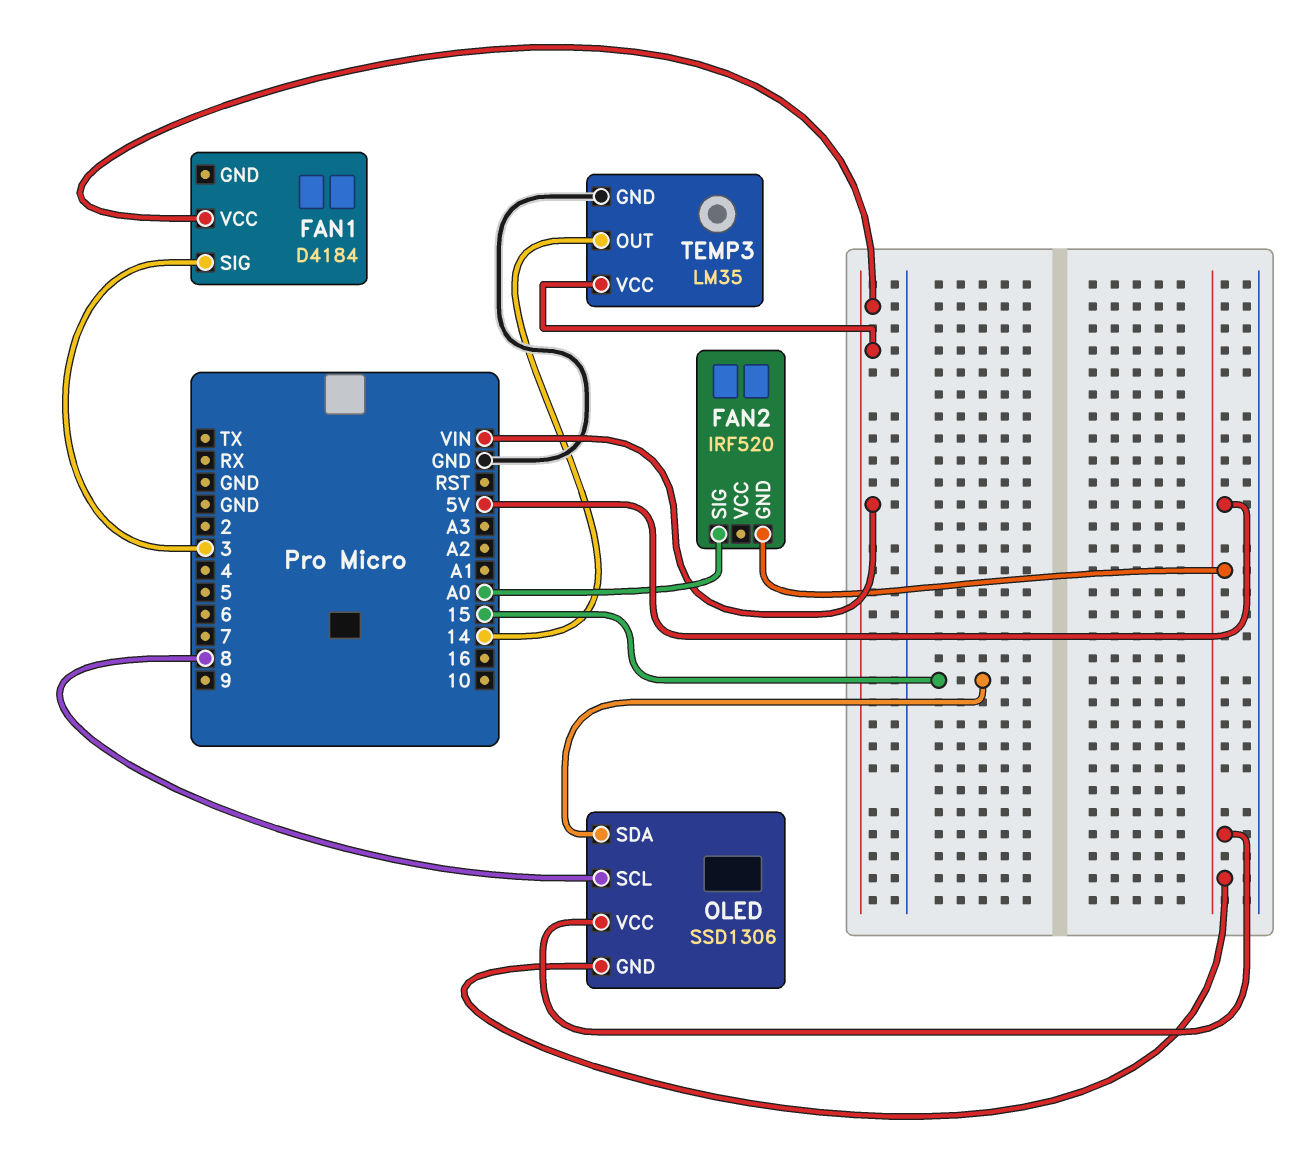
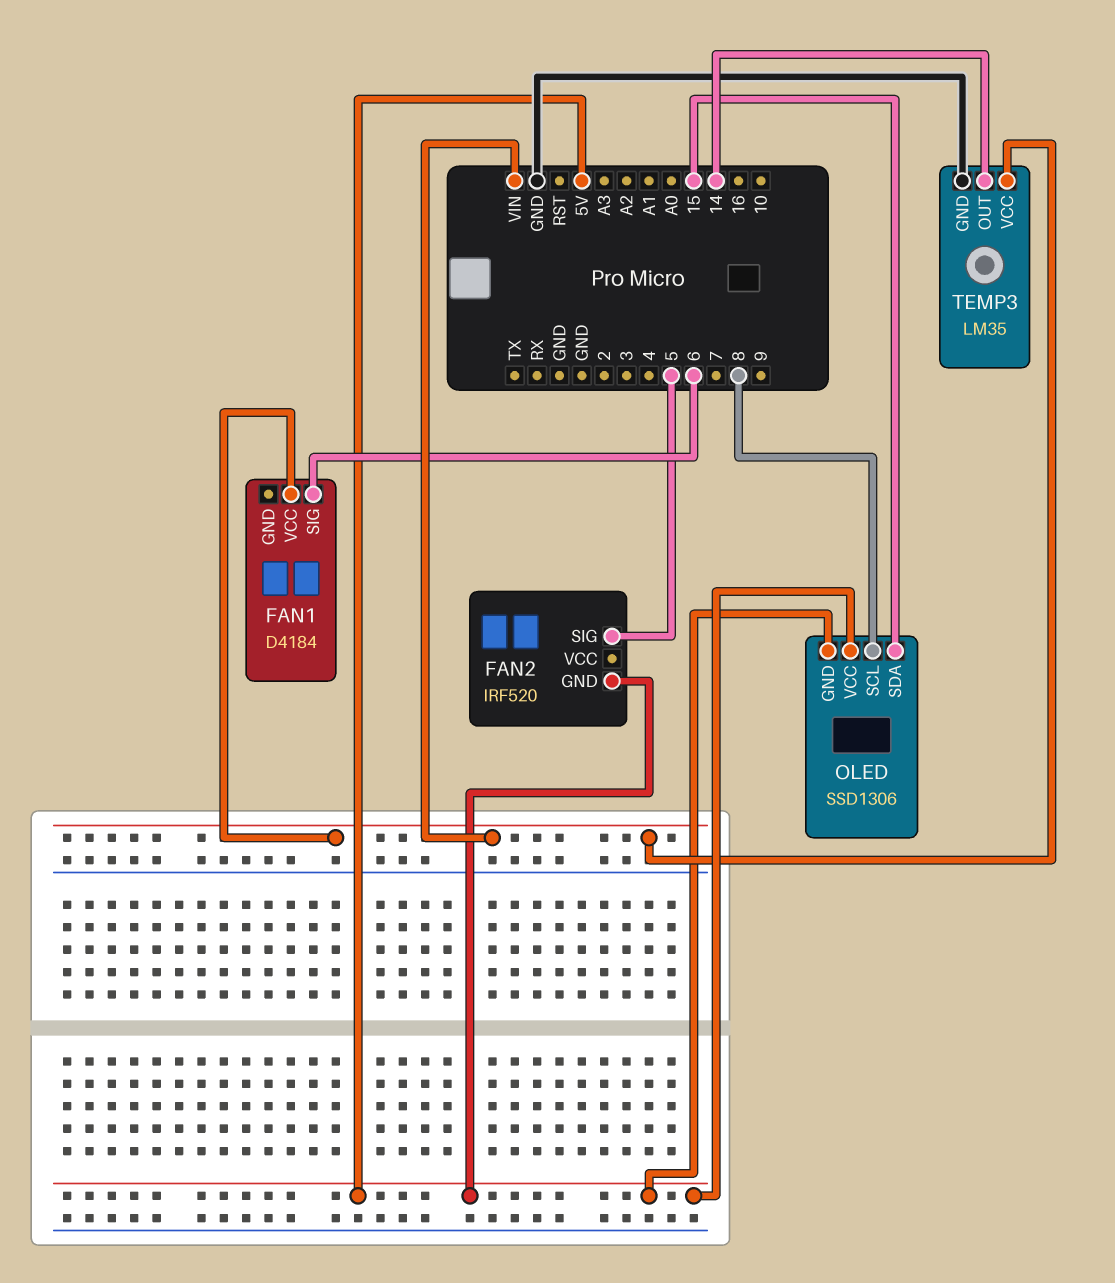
FAN1 pin SIG: 3 -> 6
FAN2 pin SIG: A0 -> 5

